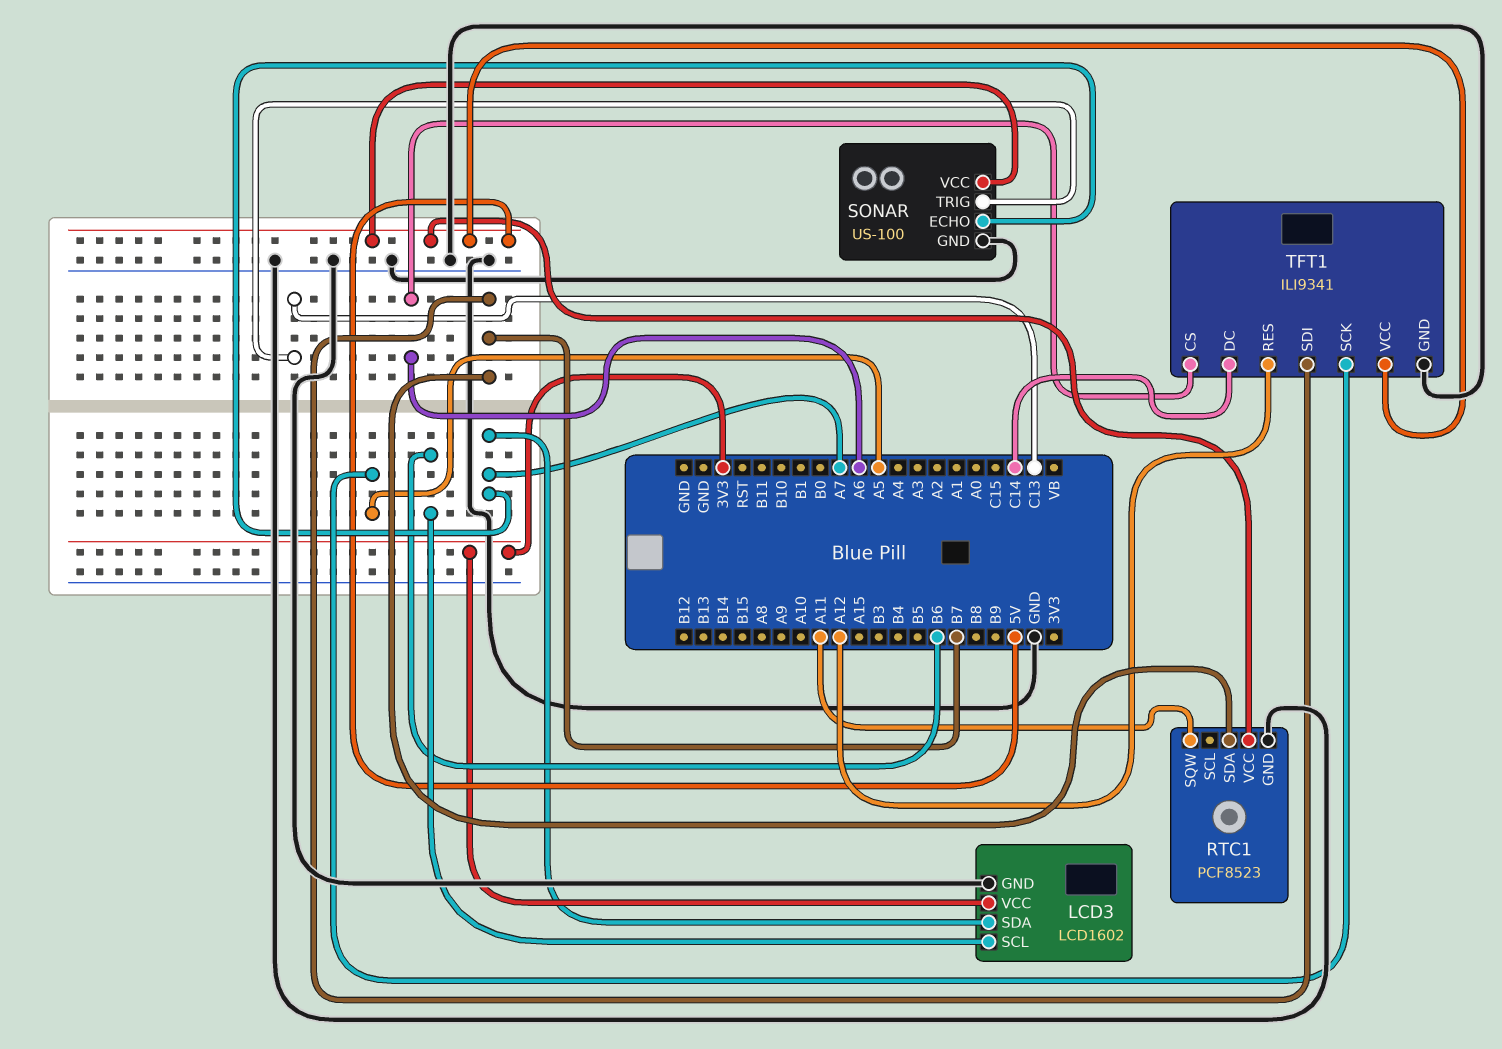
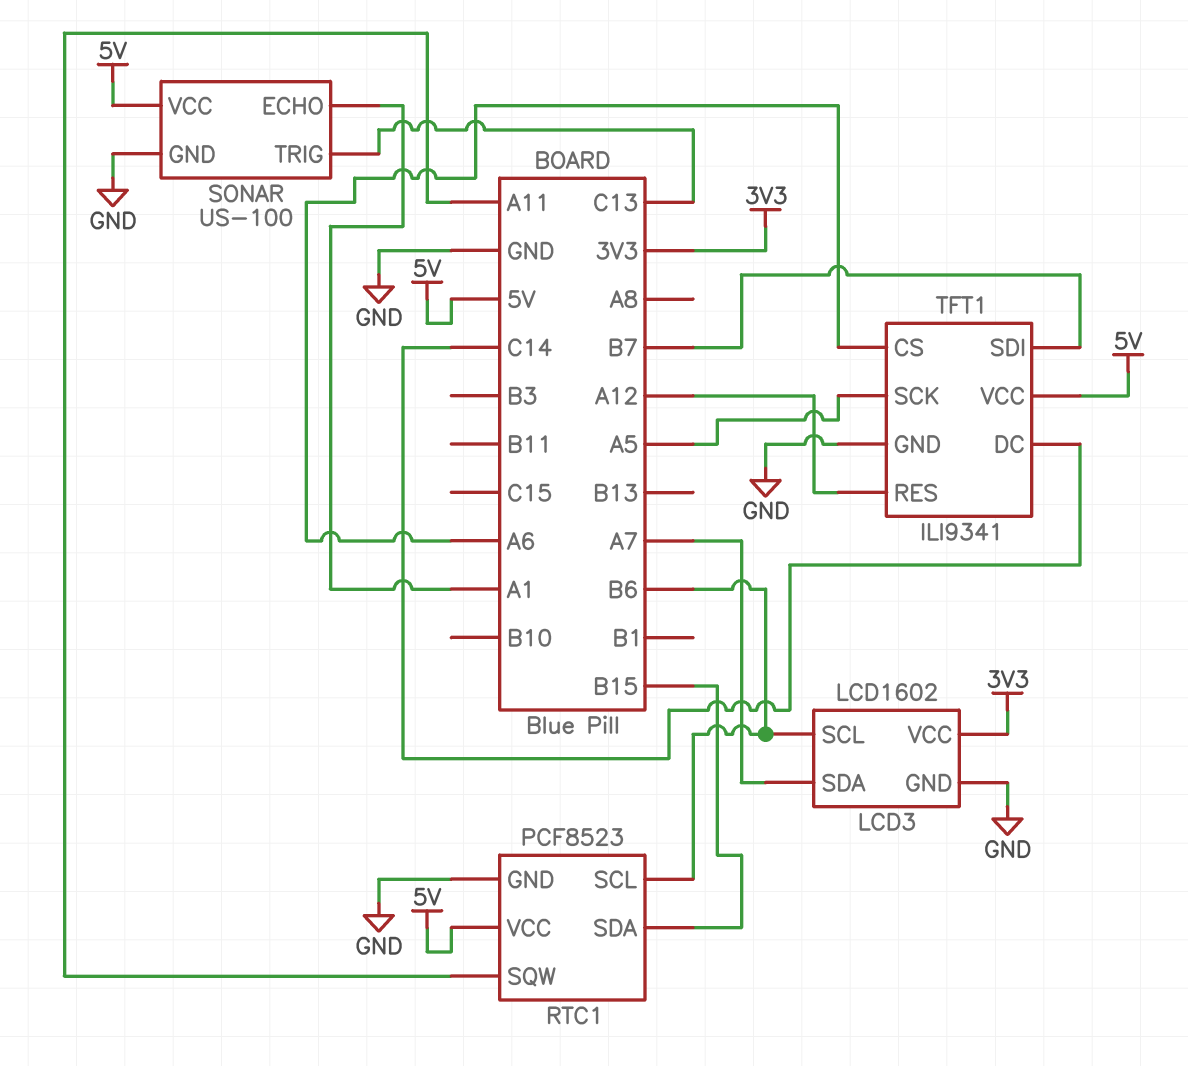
RTC1 pin SCL: none -> B6
RTC1 pin SDA: B7 -> B15
SONAR pin ECHO: A7 -> A1

